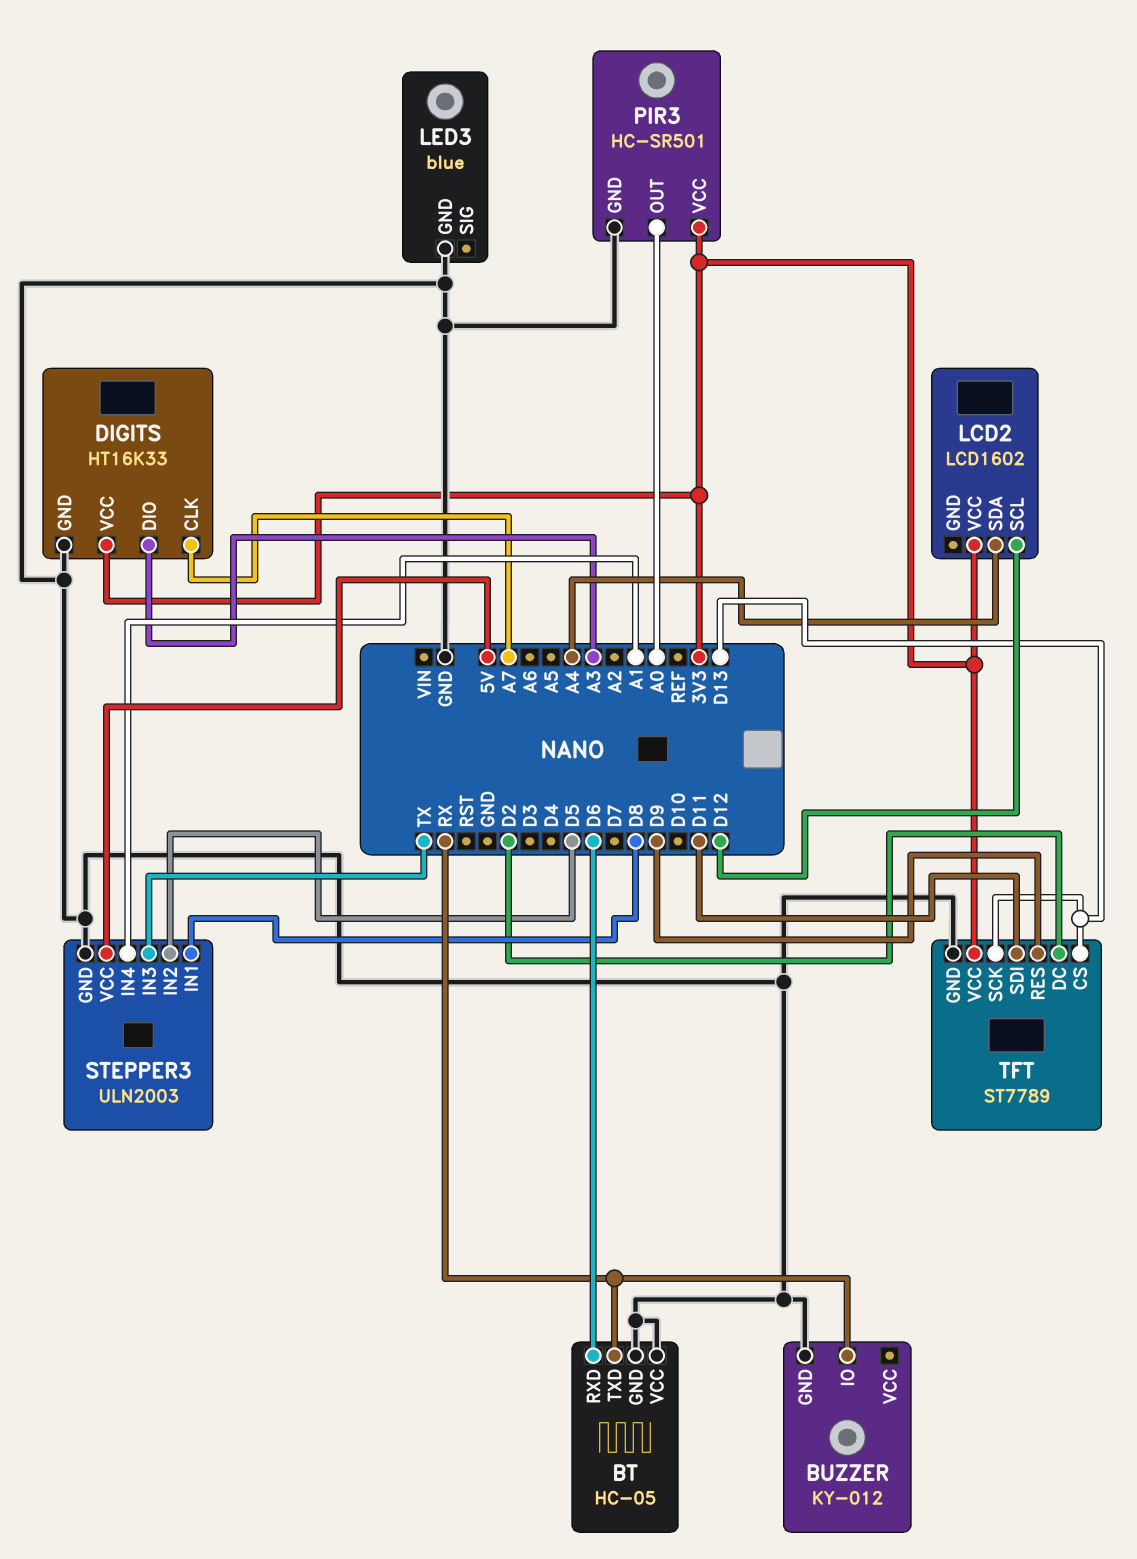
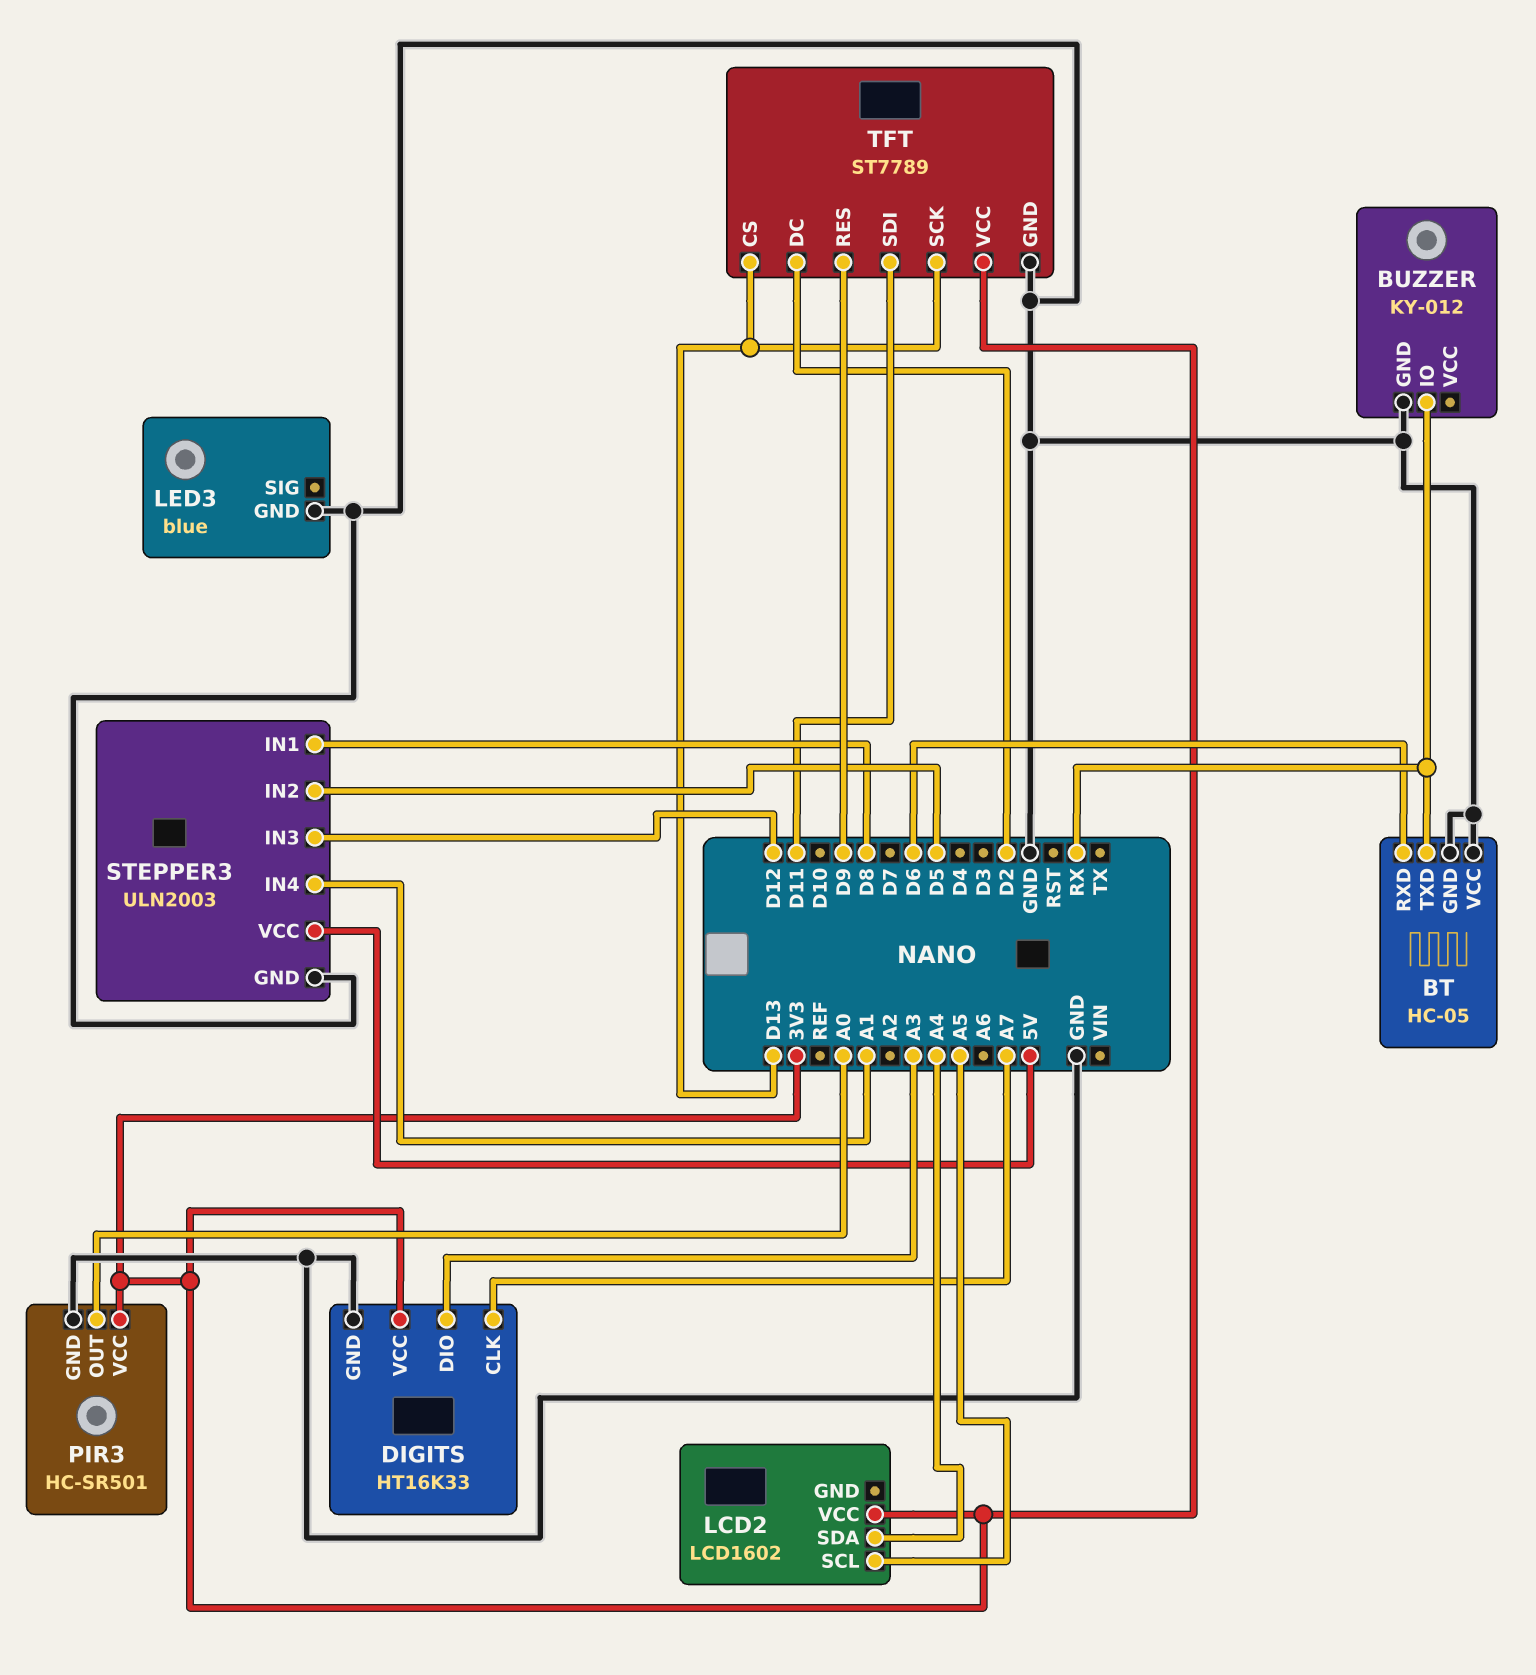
LCD2 pin SCL: D12 -> A5
STEPPER3 pin IN3: TX -> D12

